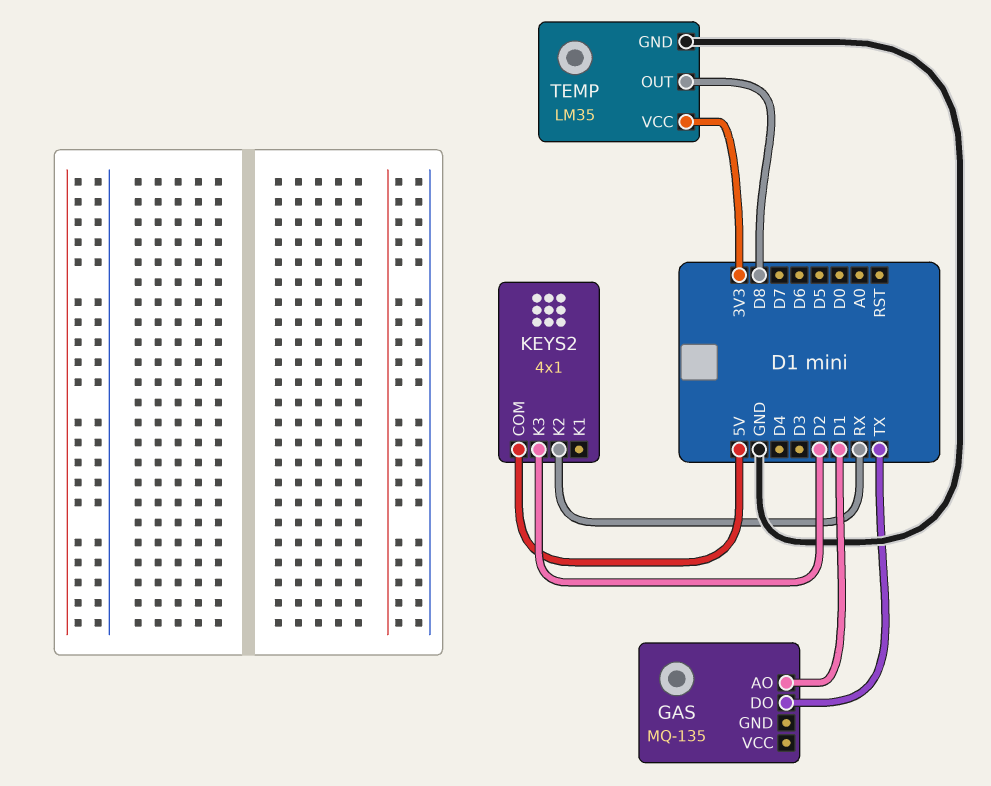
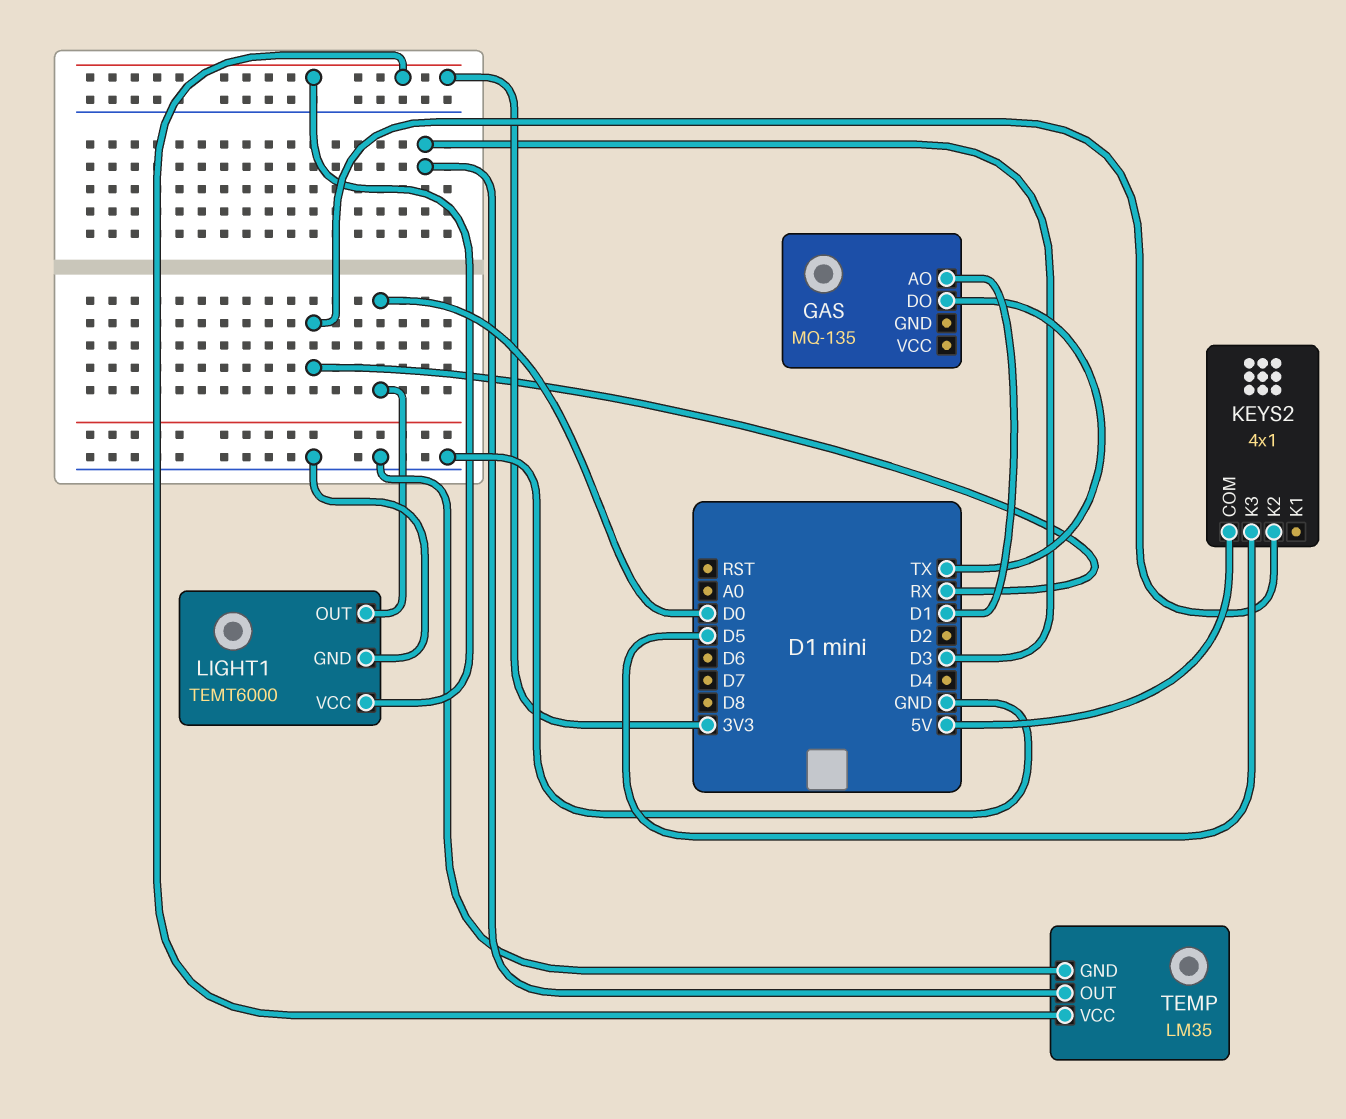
KEYS2 pin K3: D2 -> D5
LIGHT1: none -> TEMT6000
LIGHT1 pin GND: none -> GND
LIGHT1 pin OUT: none -> D0
LIGHT1 pin VCC: none -> 3V3
TEMP pin OUT: D8 -> D3

